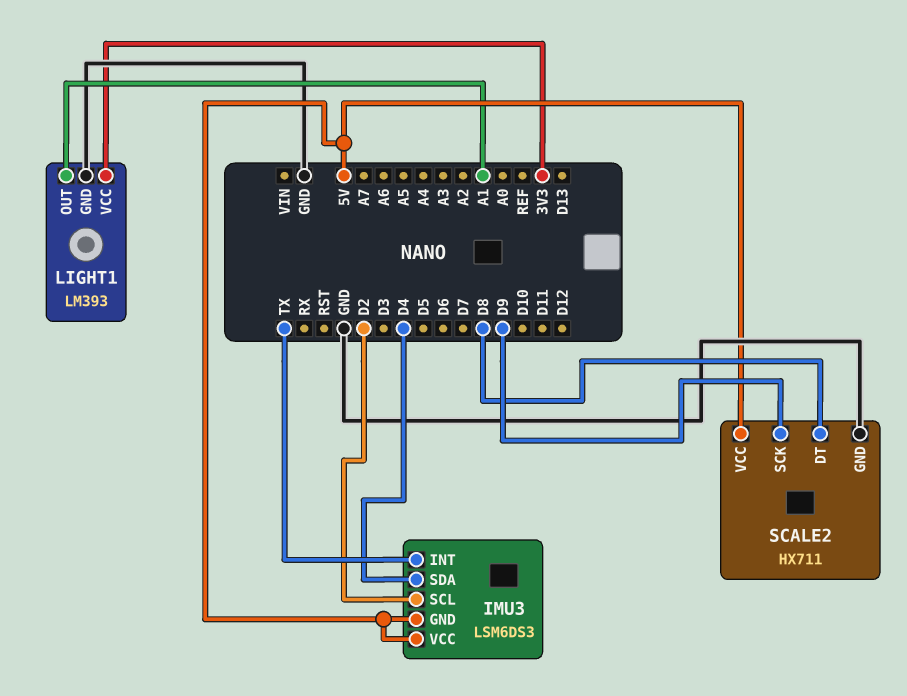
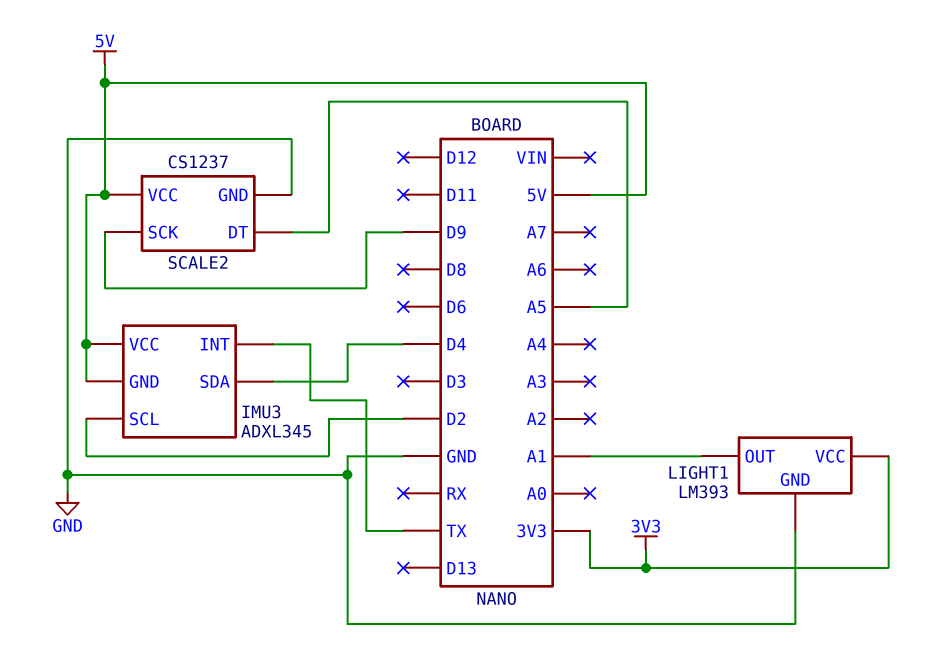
IMU3: LSM6DS3 -> ADXL345
SCALE2: HX711 -> CS1237
SCALE2 pin DT: D8 -> A5

